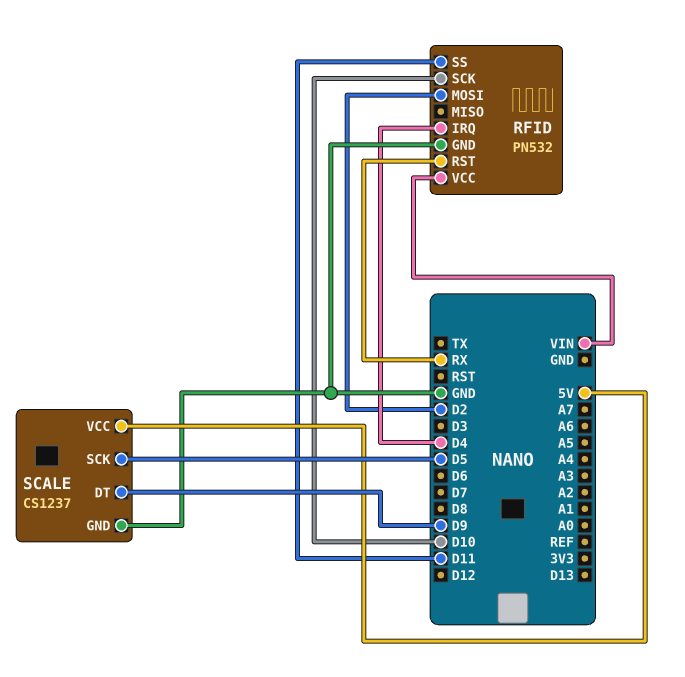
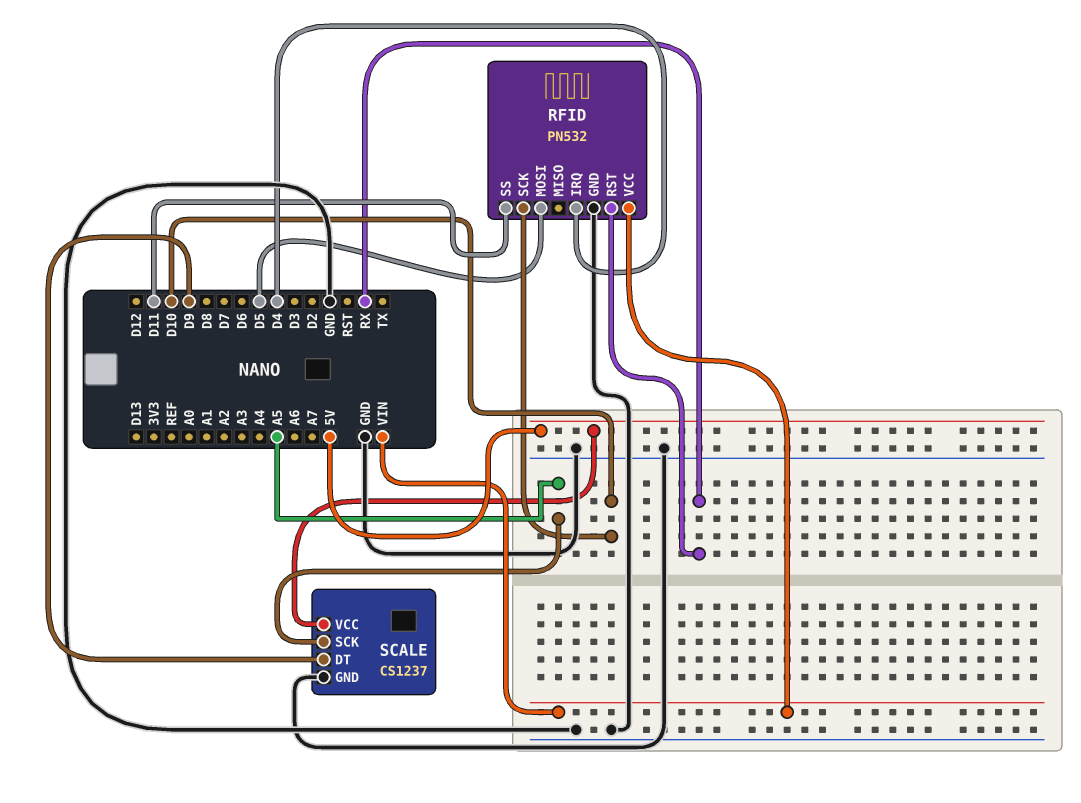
RFID pin MOSI: D2 -> D5
SCALE pin SCK: D5 -> A5

